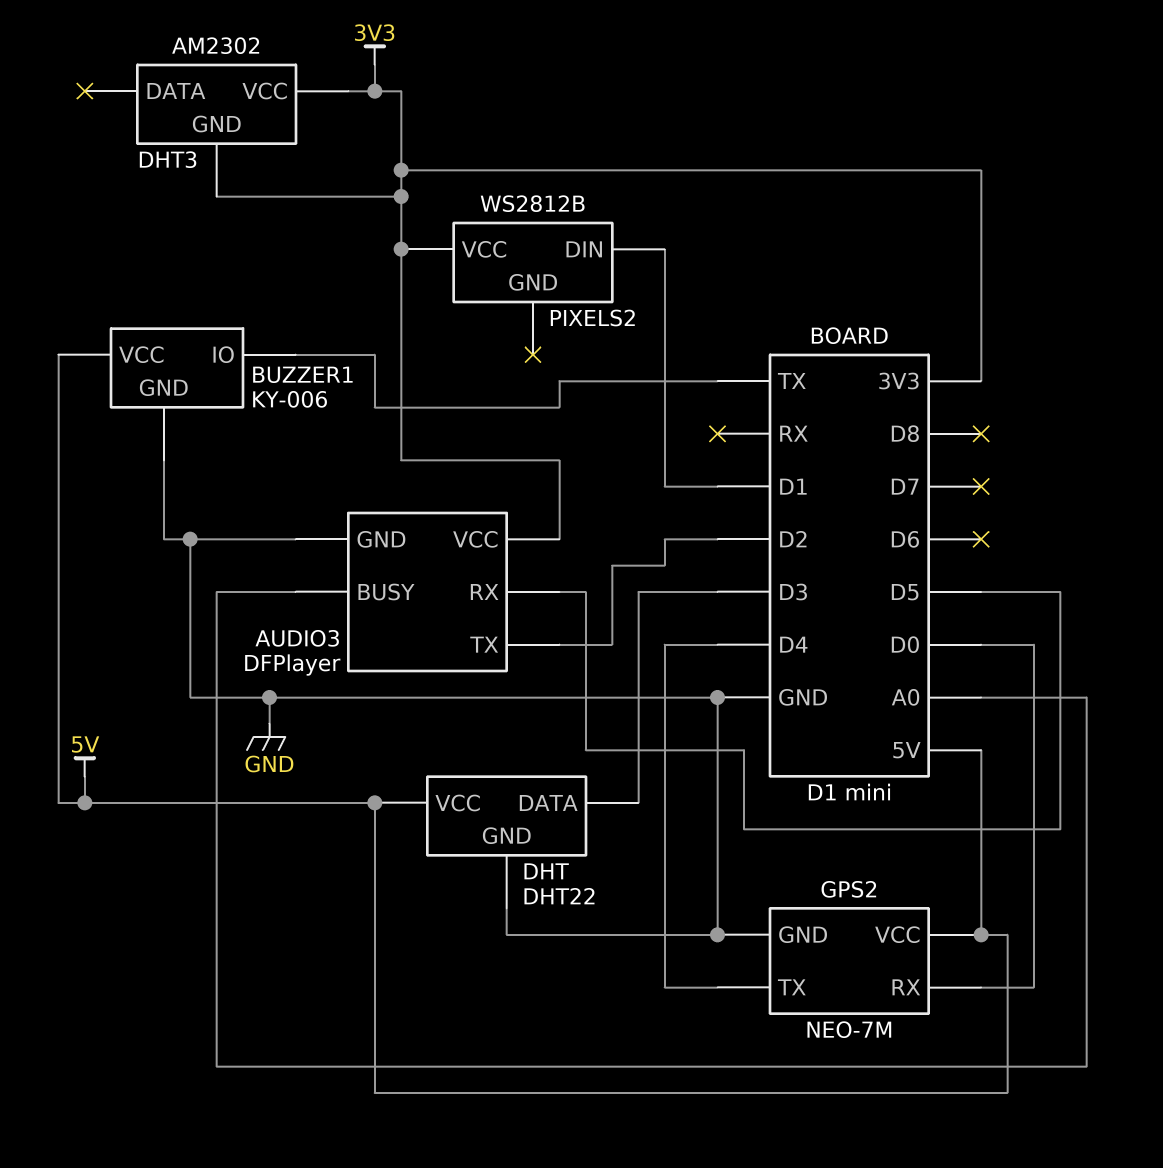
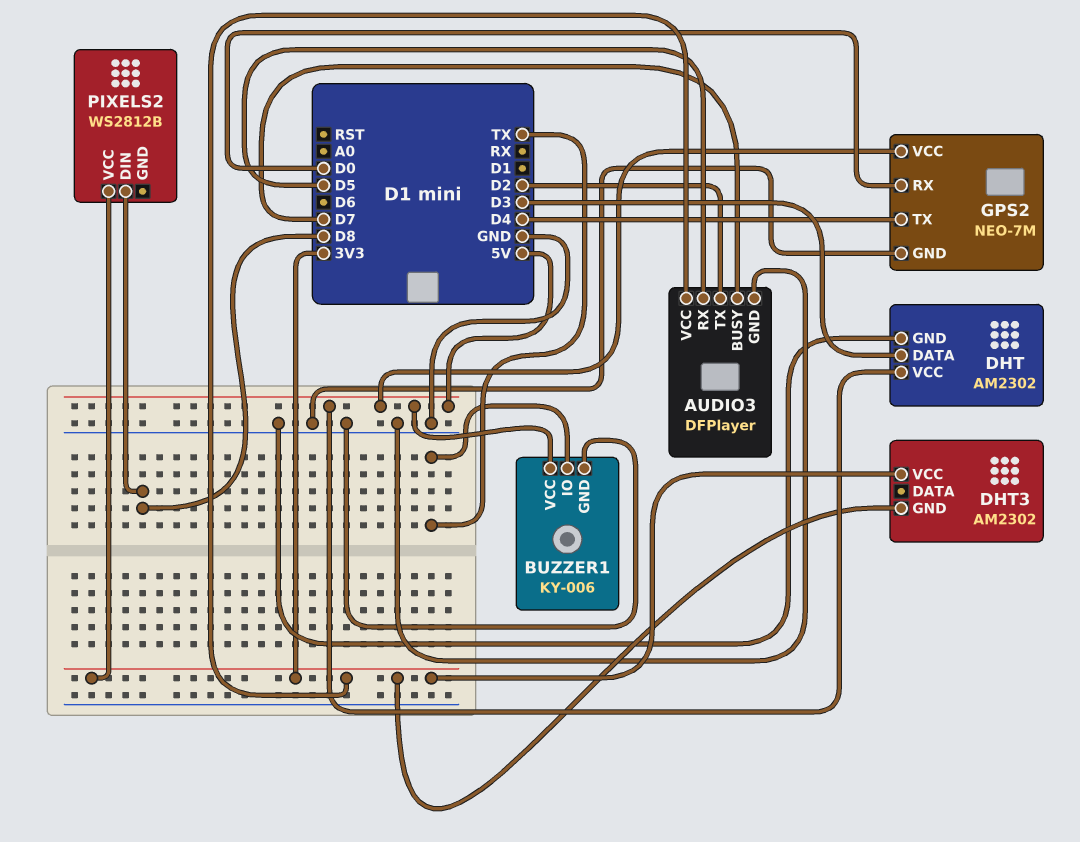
AUDIO3 pin BUSY: A0 -> D7
DHT: DHT22 -> AM2302
PIXELS2 pin DIN: D1 -> D8

